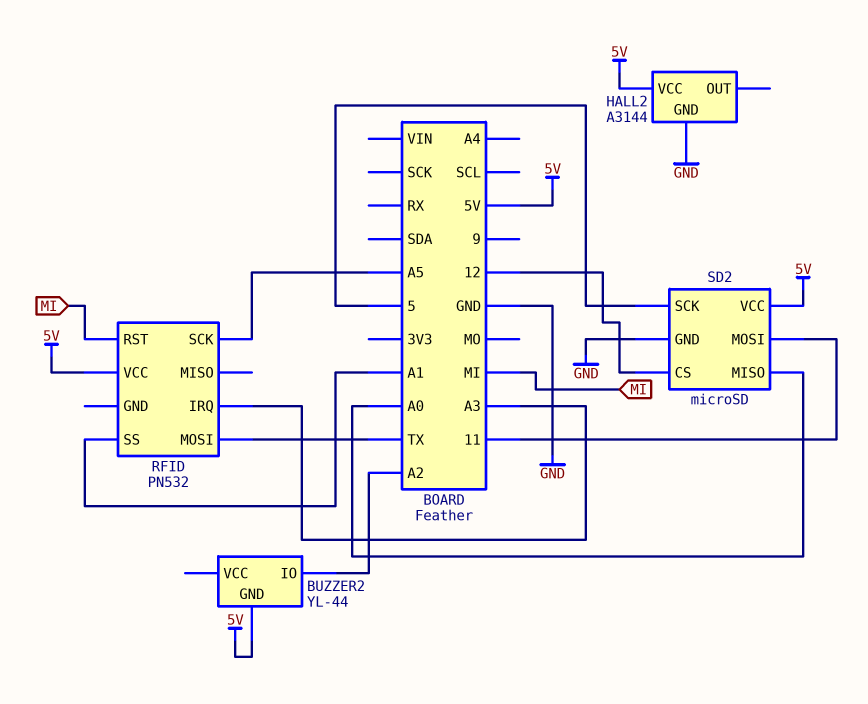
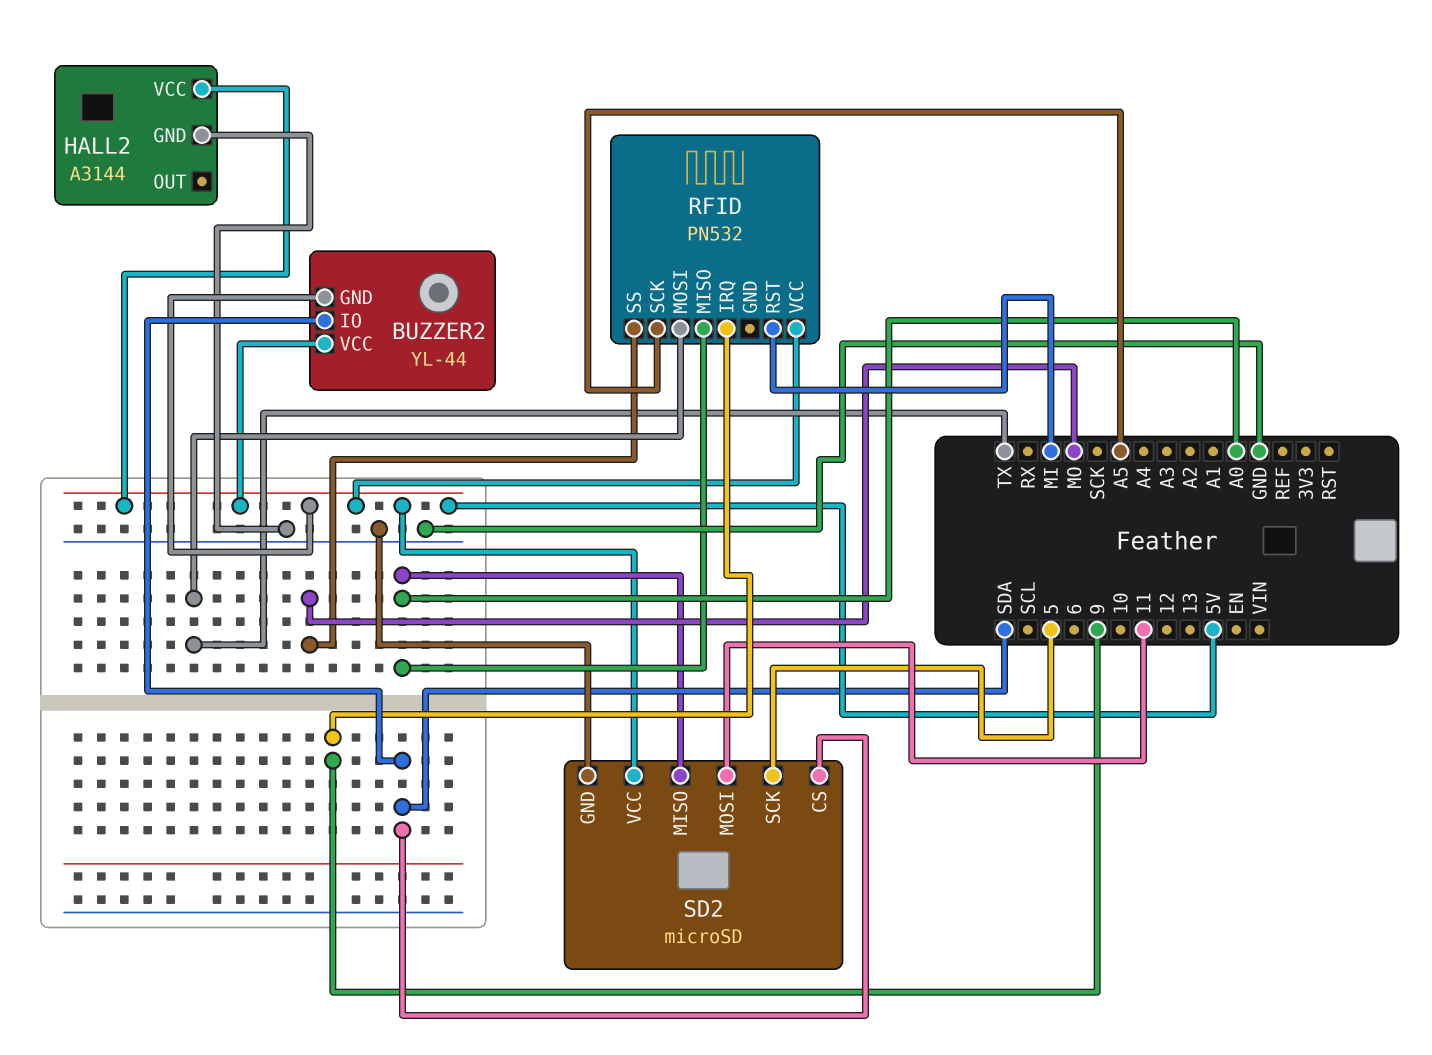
BUZZER2 pin IO: A2 -> SDA
BUZZER2 pin VCC: none -> 5V
RFID pin IRQ: A3 -> 9
RFID pin MISO: none -> A0
RFID pin SS: A1 -> MO
SD2 pin CS: 12 -> SDA

